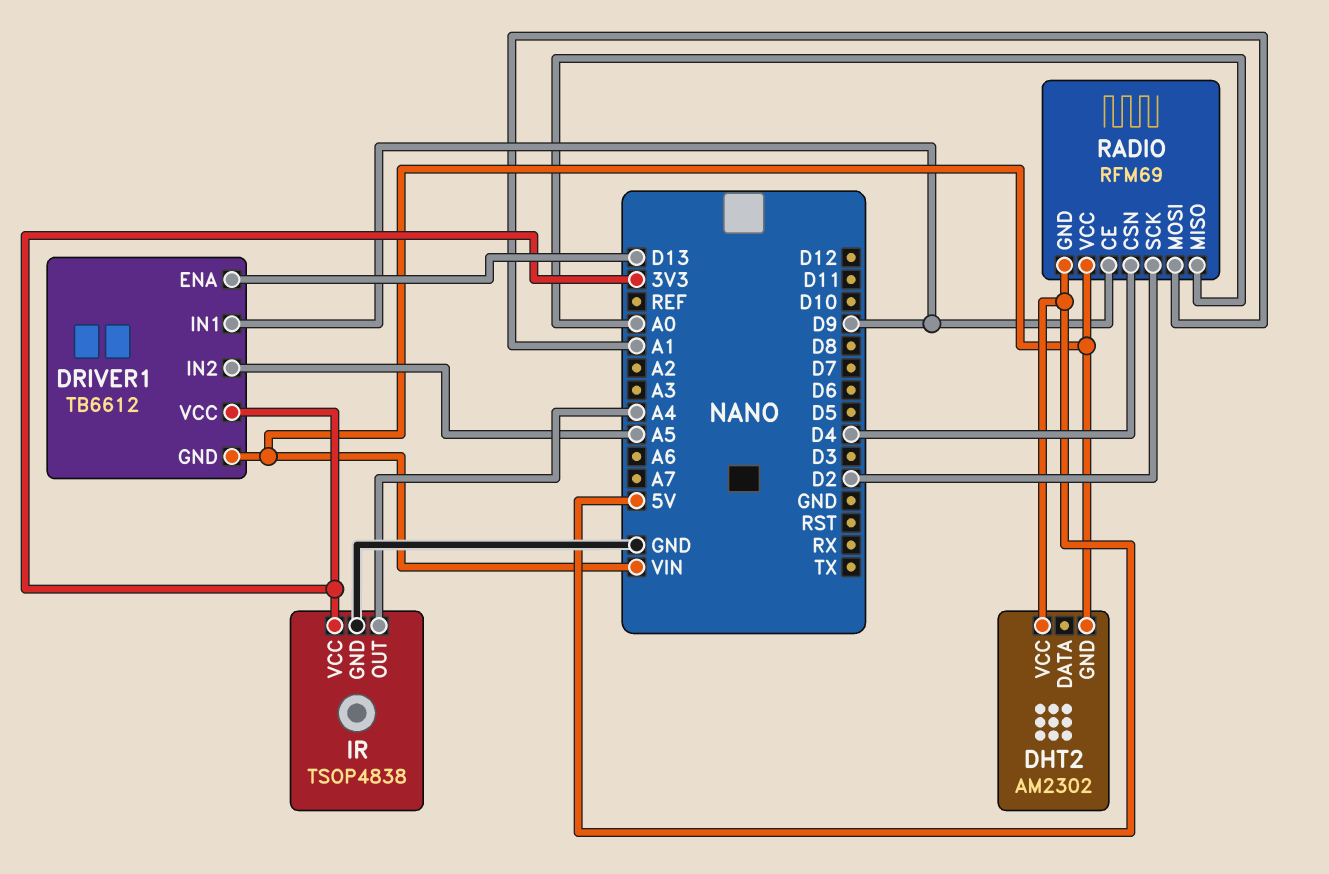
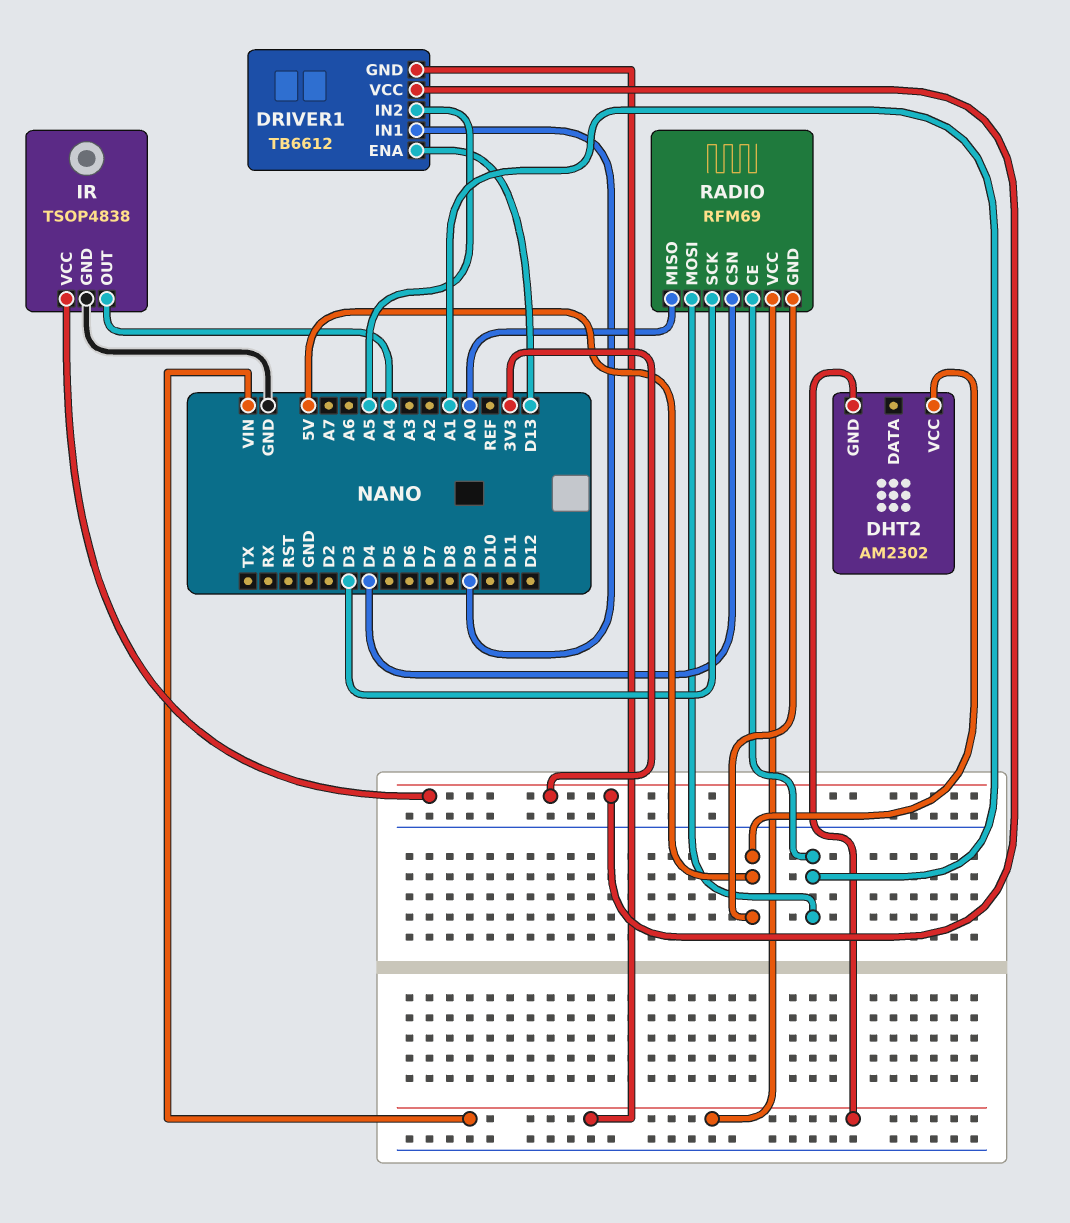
RADIO pin CE: D9 -> A1
RADIO pin SCK: D2 -> D3

